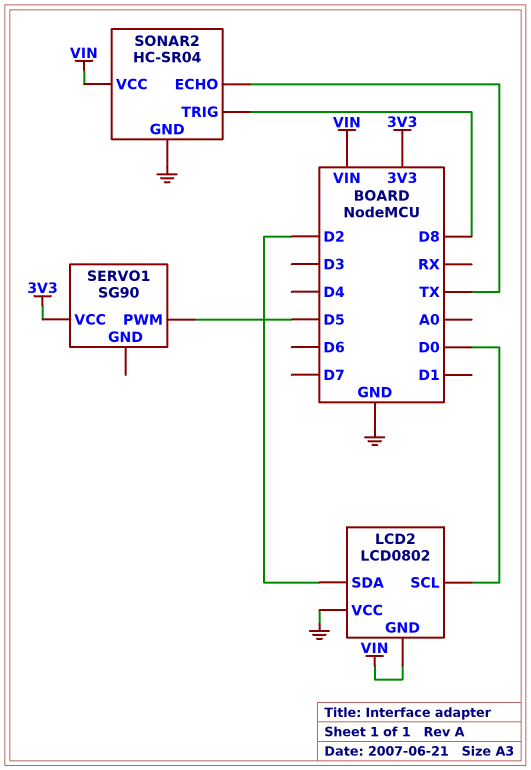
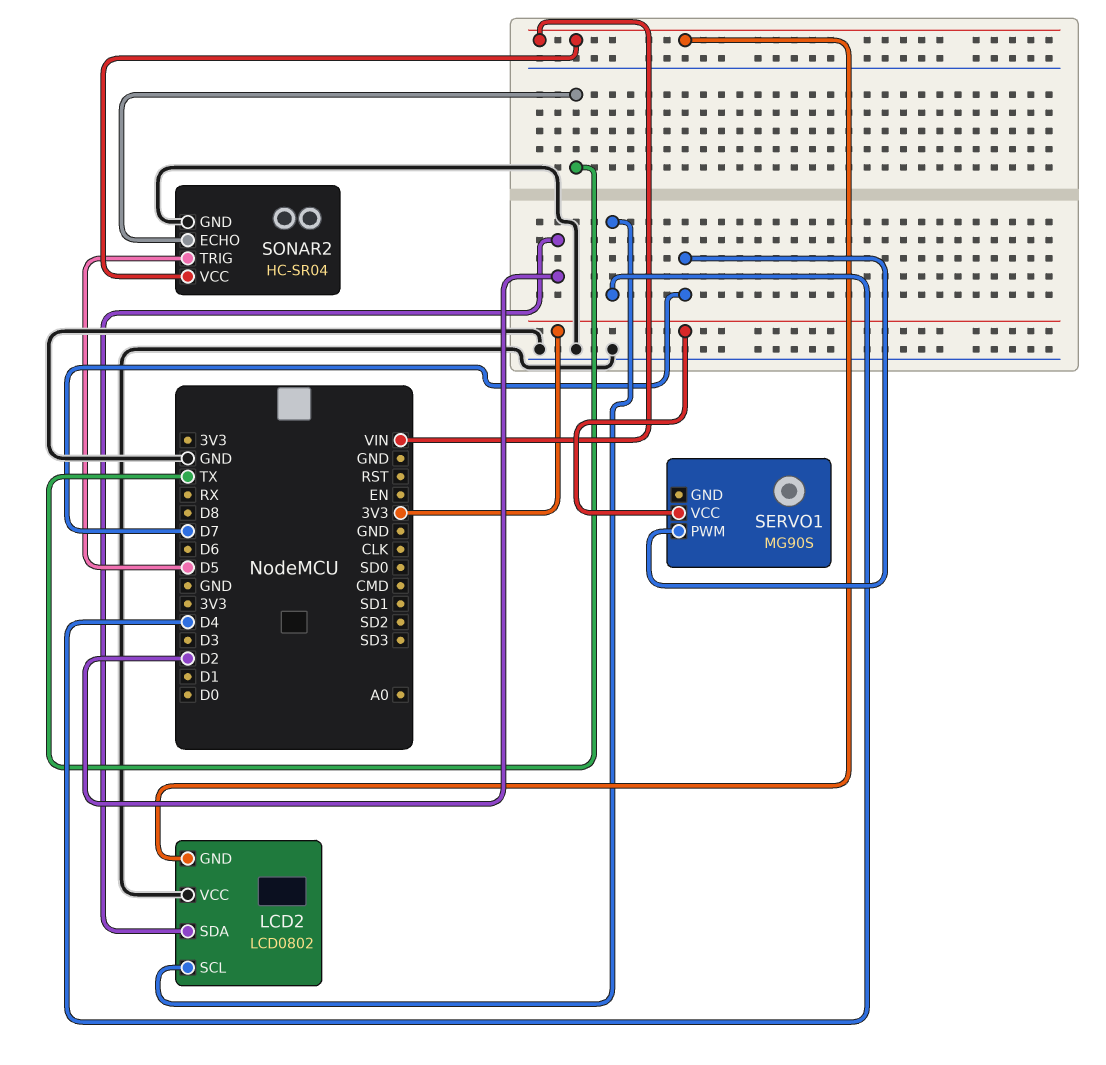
LCD2 pin SCL: D0 -> D4
SERVO1: SG90 -> MG90S
SERVO1 pin PWM: D5 -> D7
SONAR2 pin TRIG: D8 -> D5

